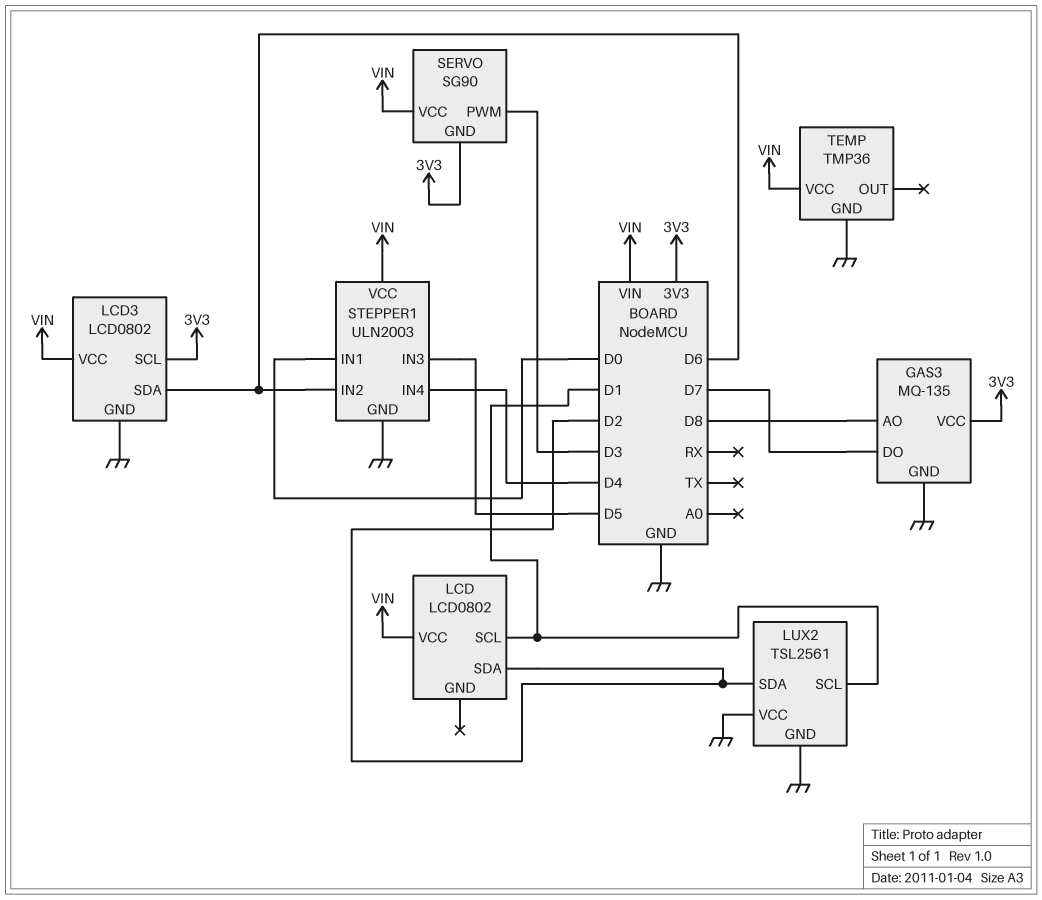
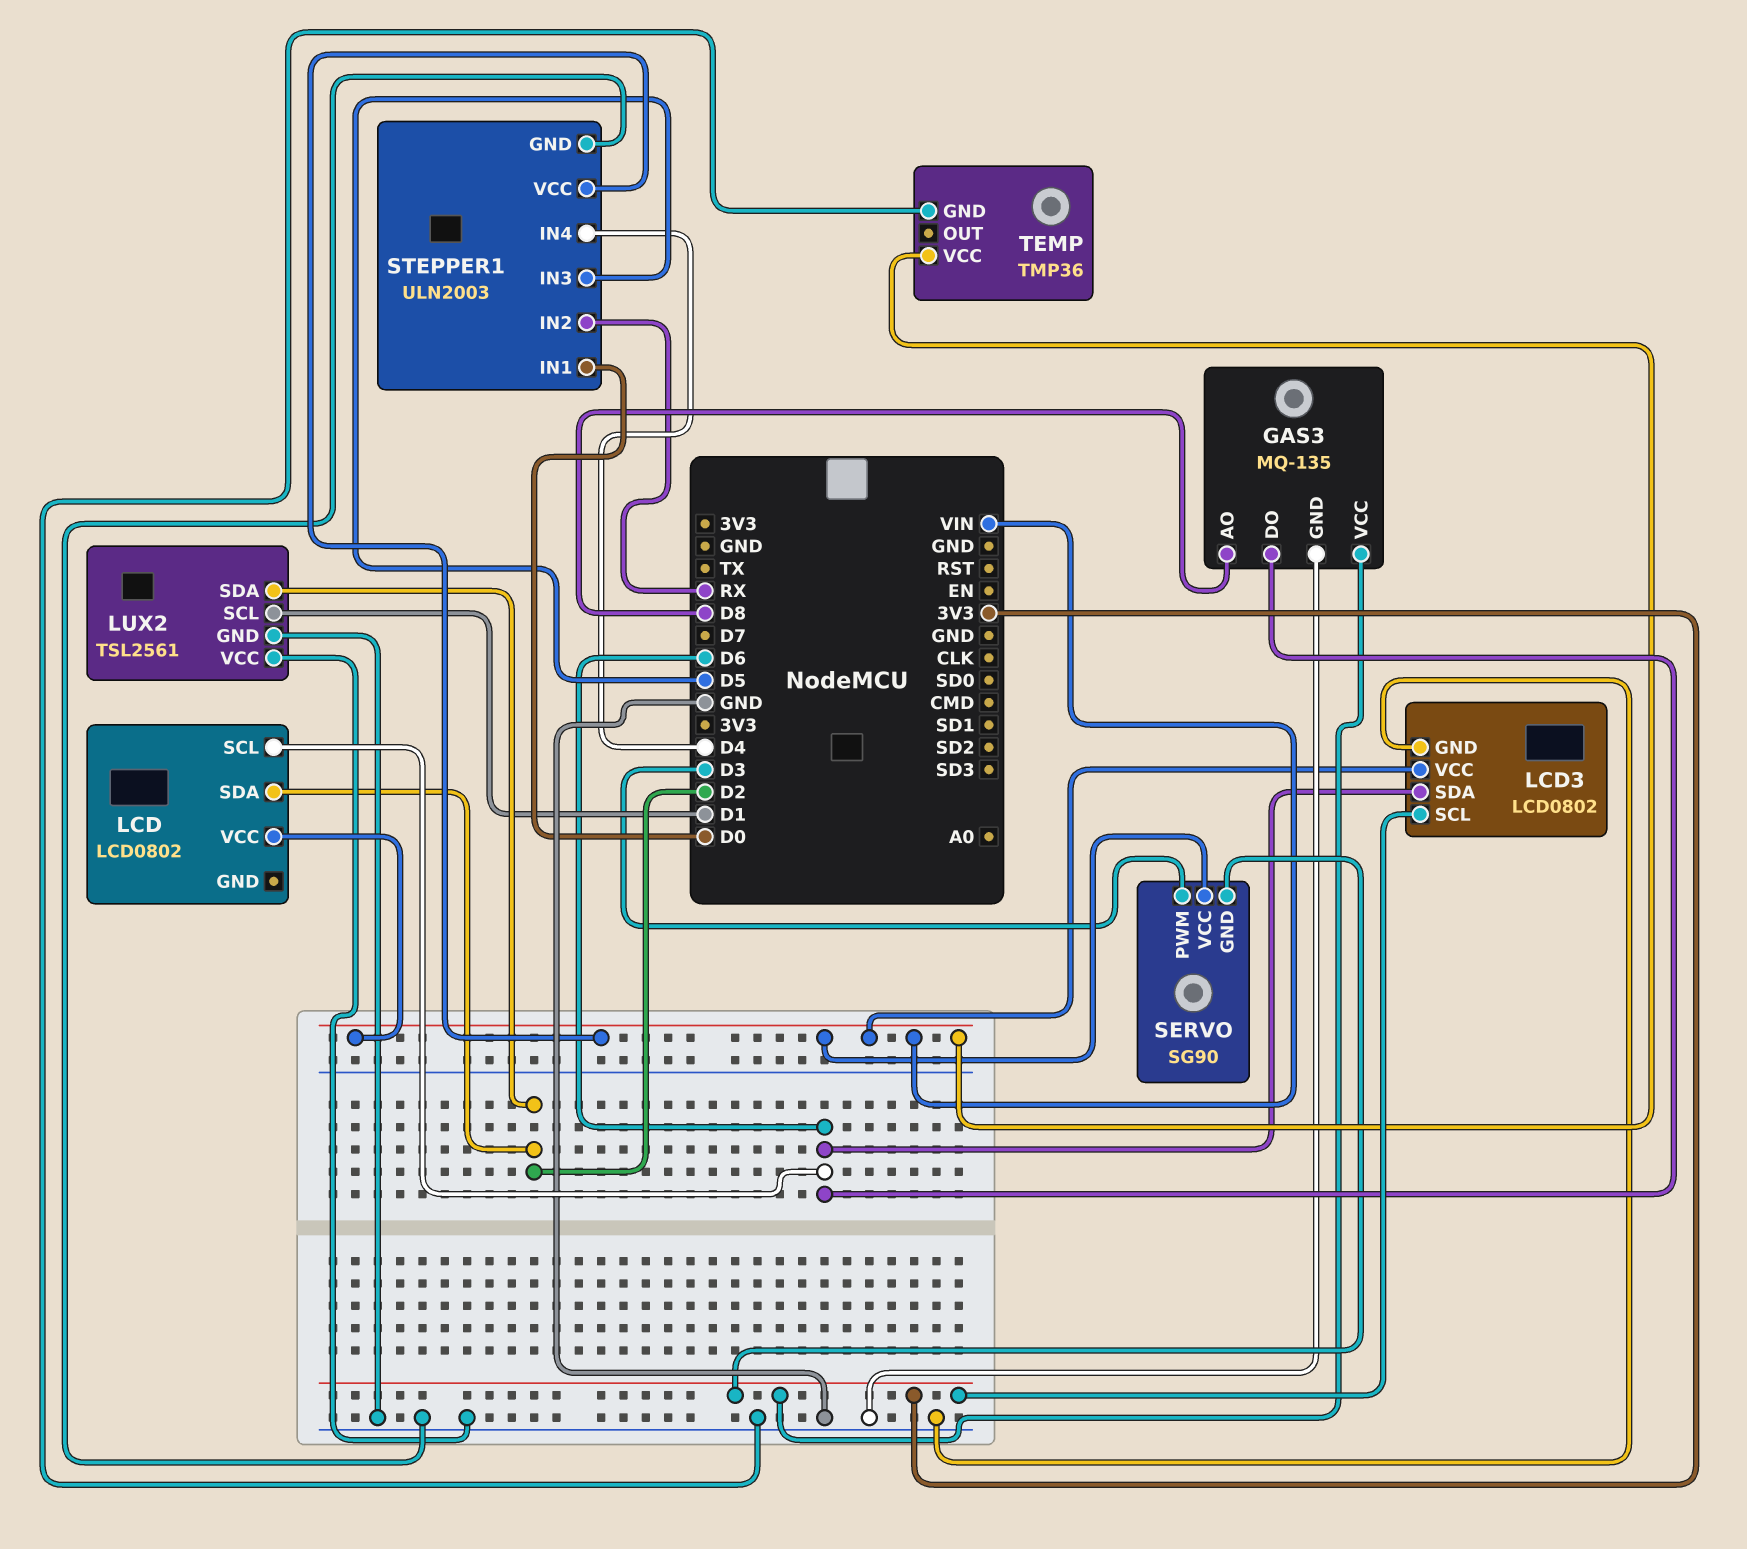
GAS3 pin DO: D7 -> D6
LCD pin SCL: D1 -> D6
STEPPER1 pin IN2: D6 -> RX

